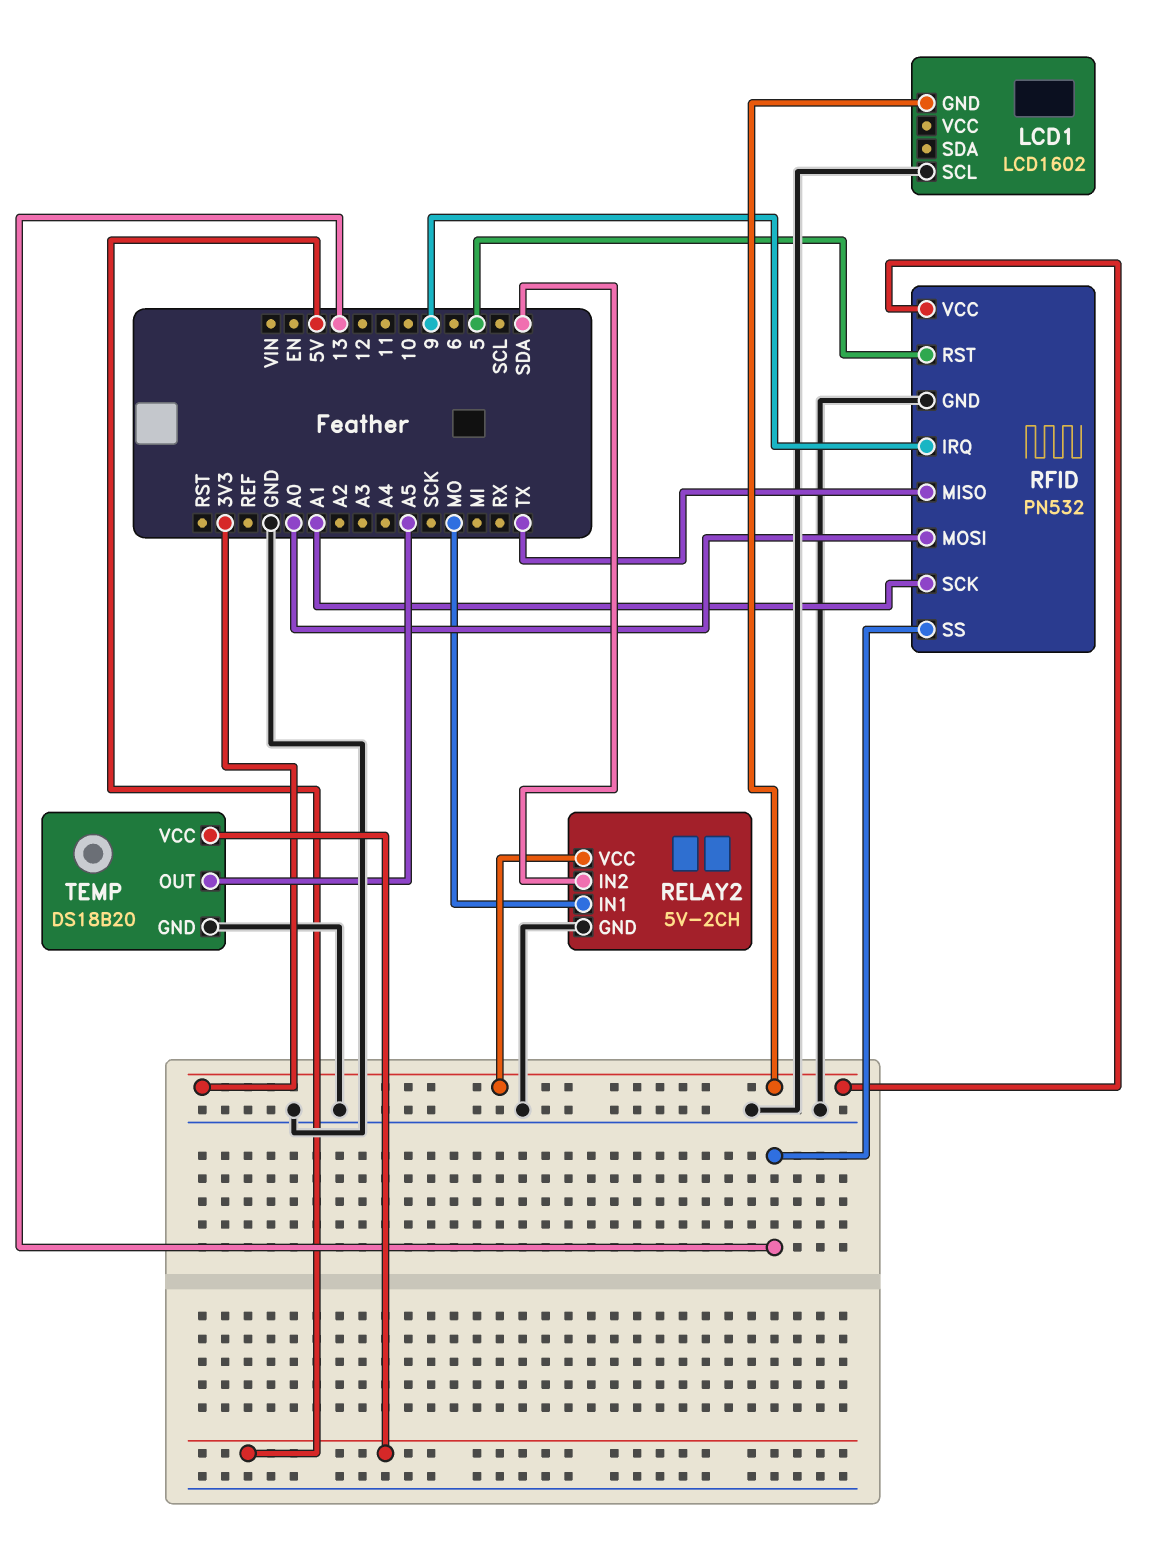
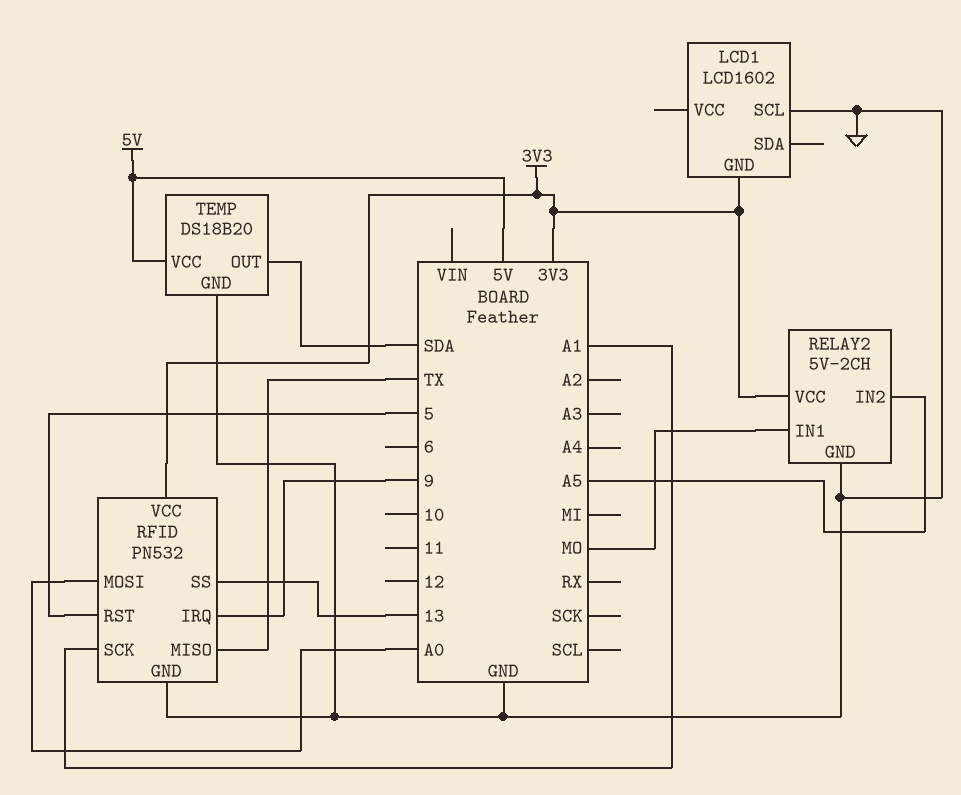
RELAY2 pin IN2: SDA -> A5
TEMP pin OUT: A5 -> SDA

